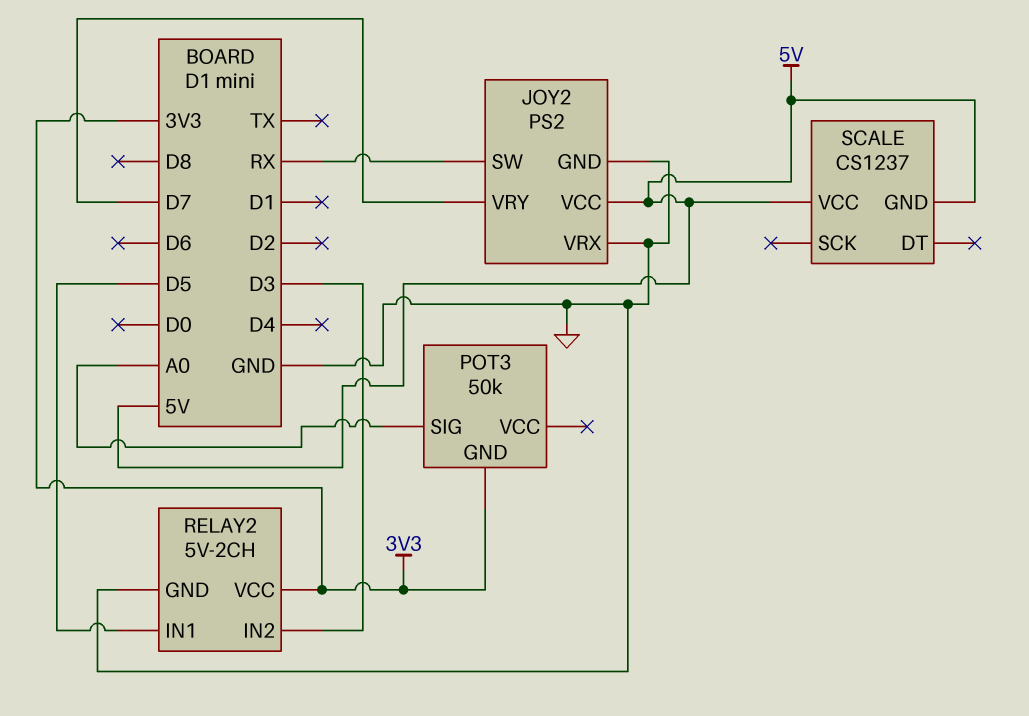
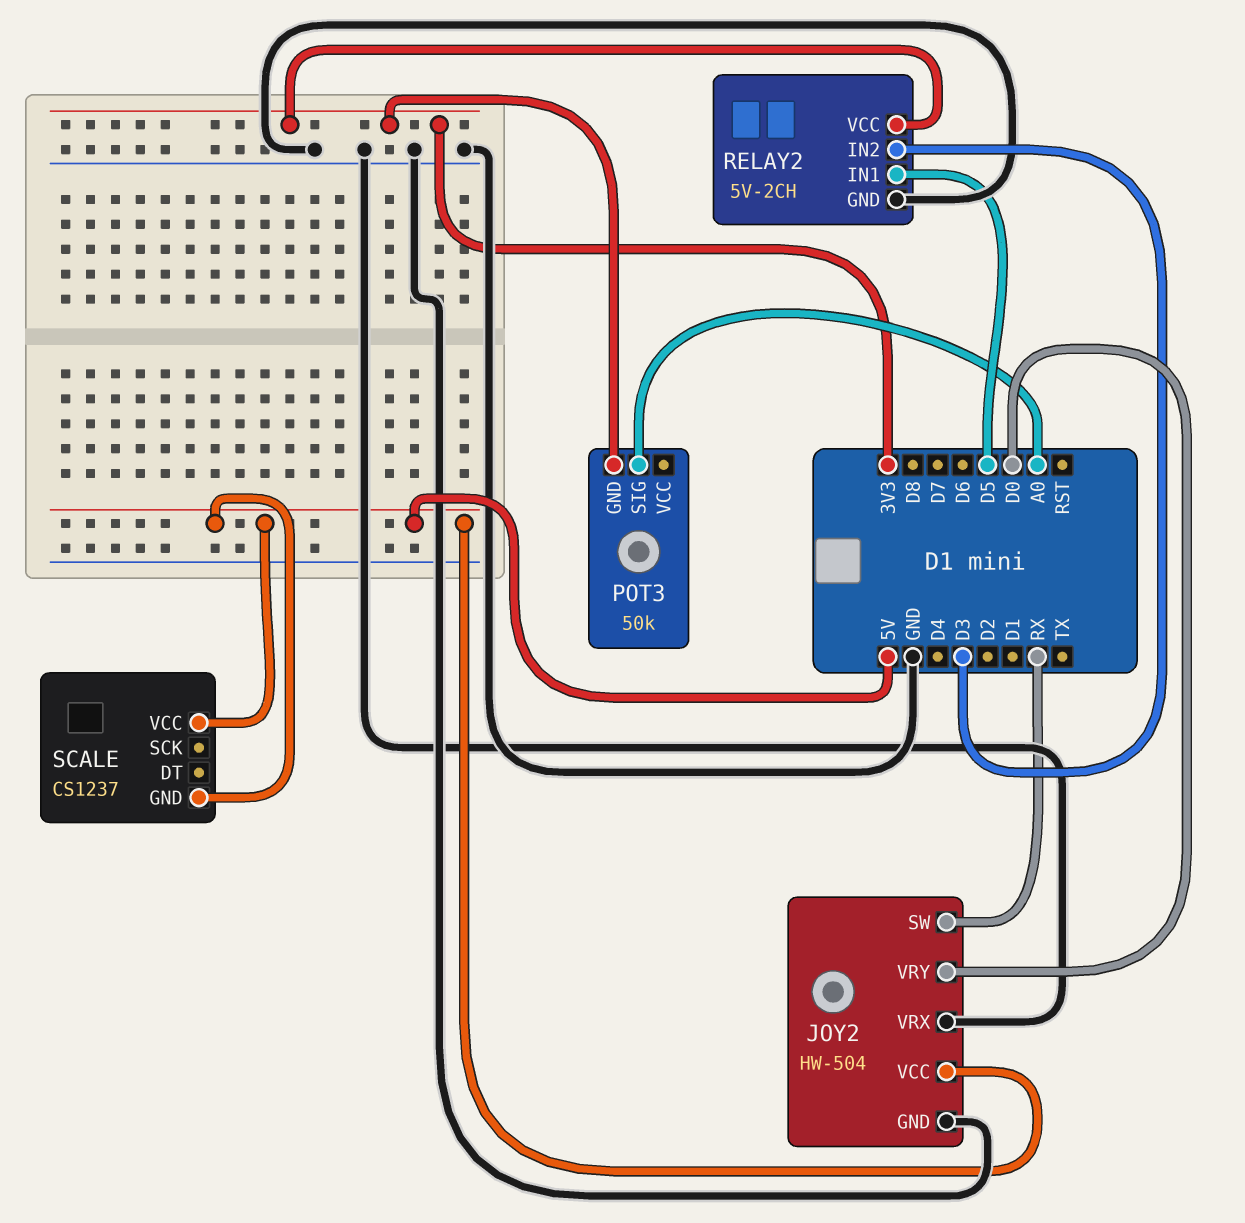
JOY2: PS2 -> HW-504
JOY2 pin VRY: D7 -> D0

